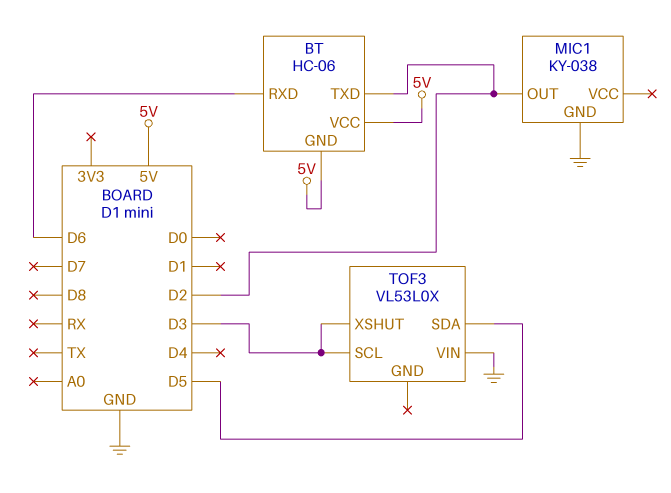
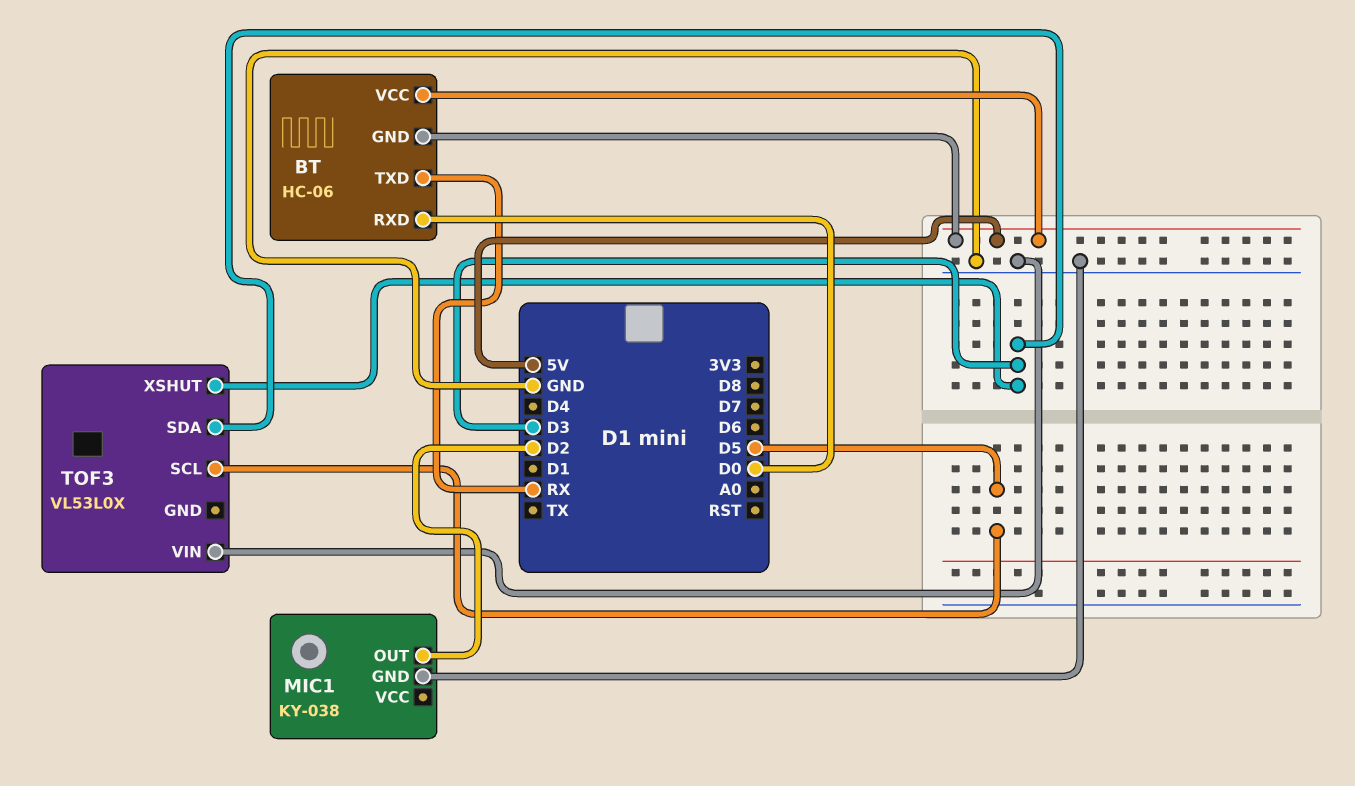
BT pin RXD: D6 -> D0
BT pin TXD: D2 -> RX
TOF3 pin SCL: D3 -> D5
TOF3 pin SDA: D5 -> D3

